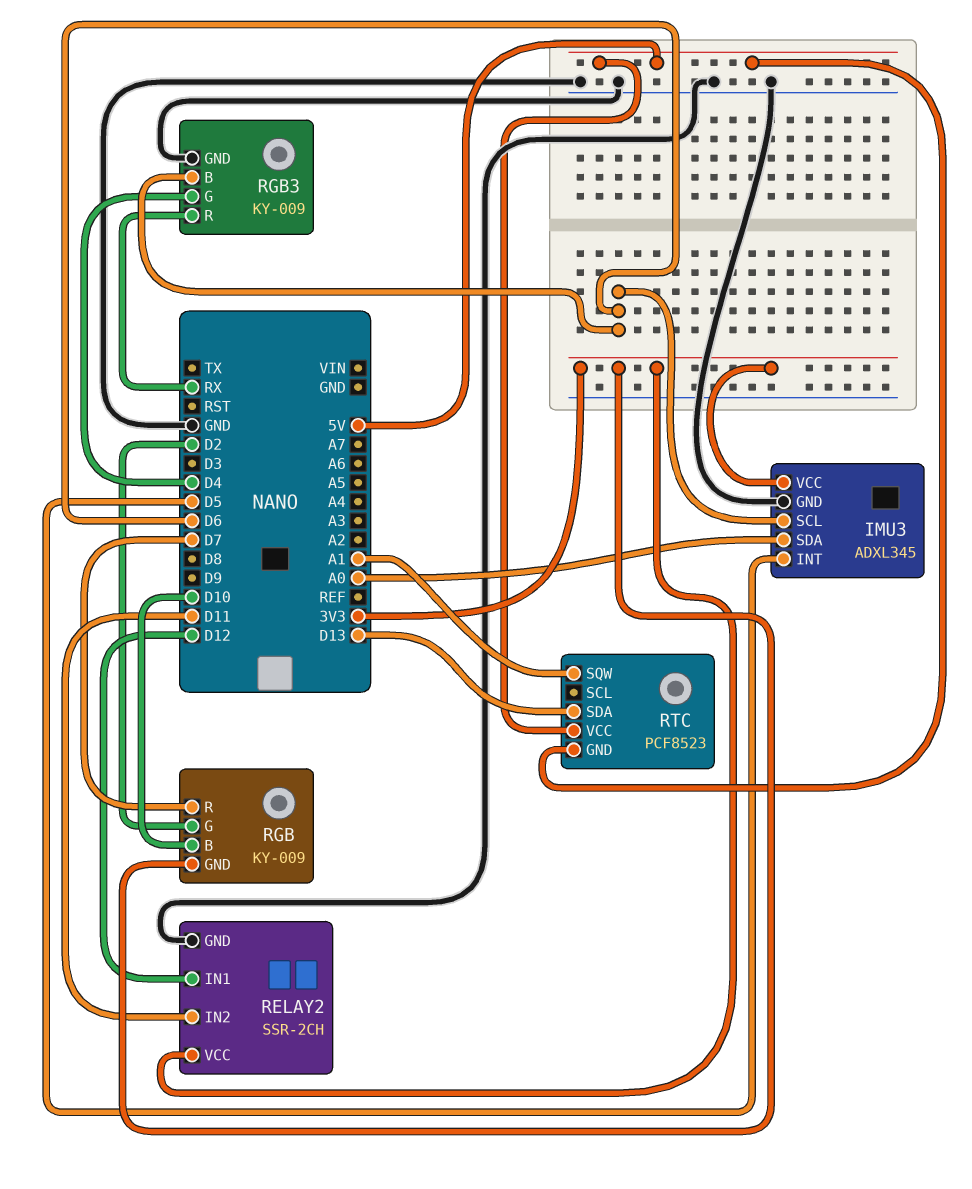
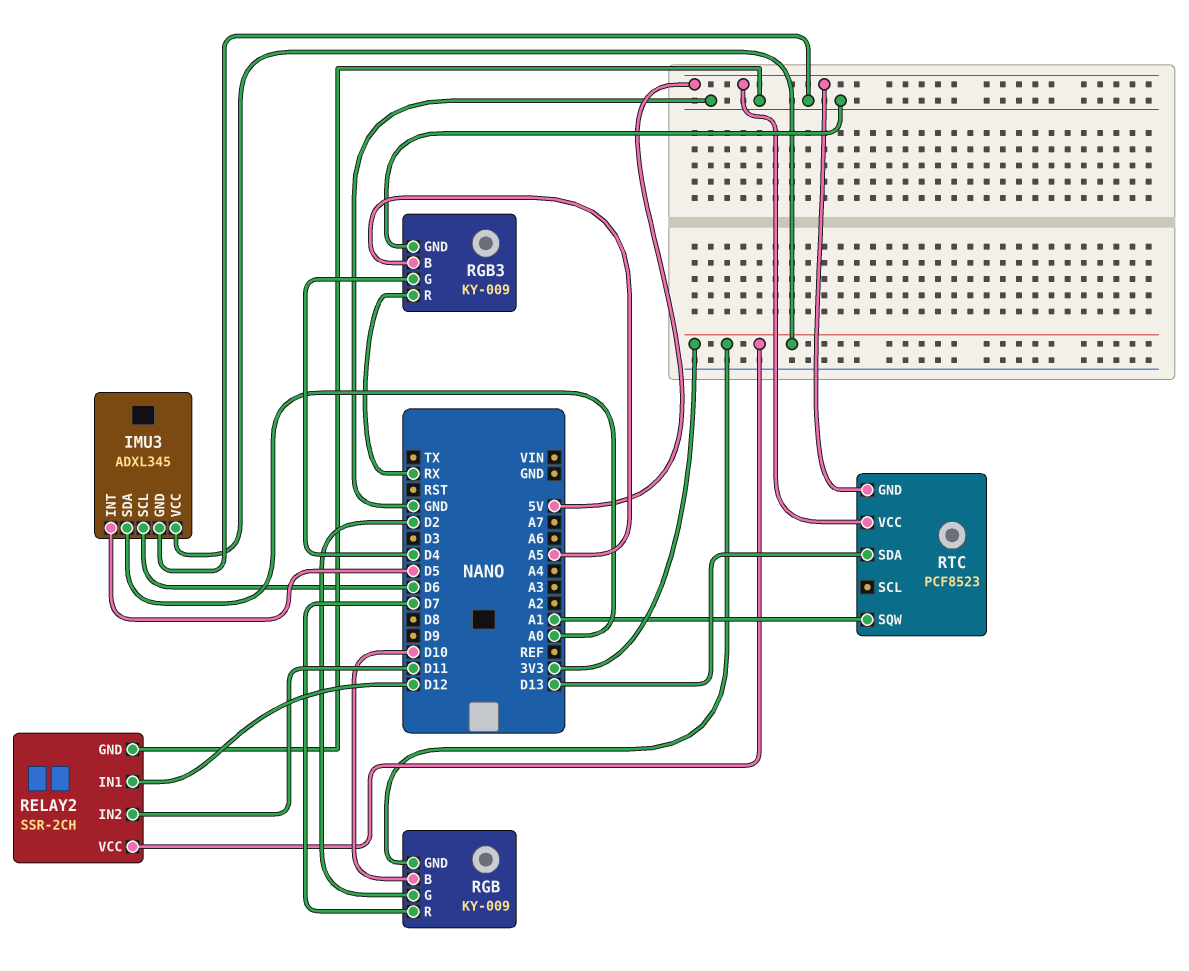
RGB3 pin B: D6 -> A5

